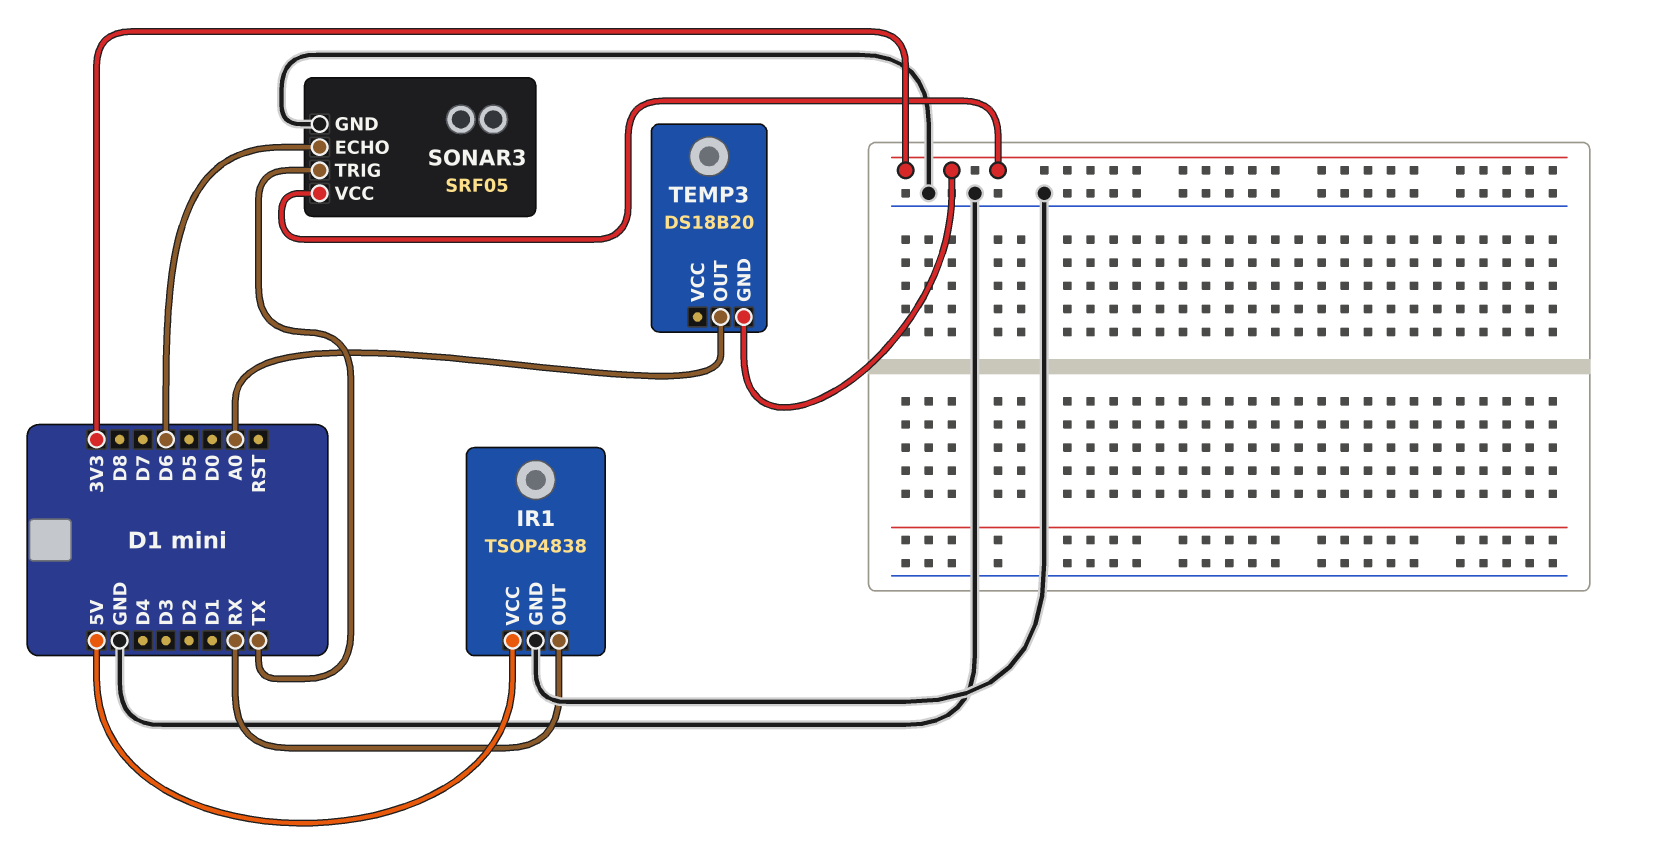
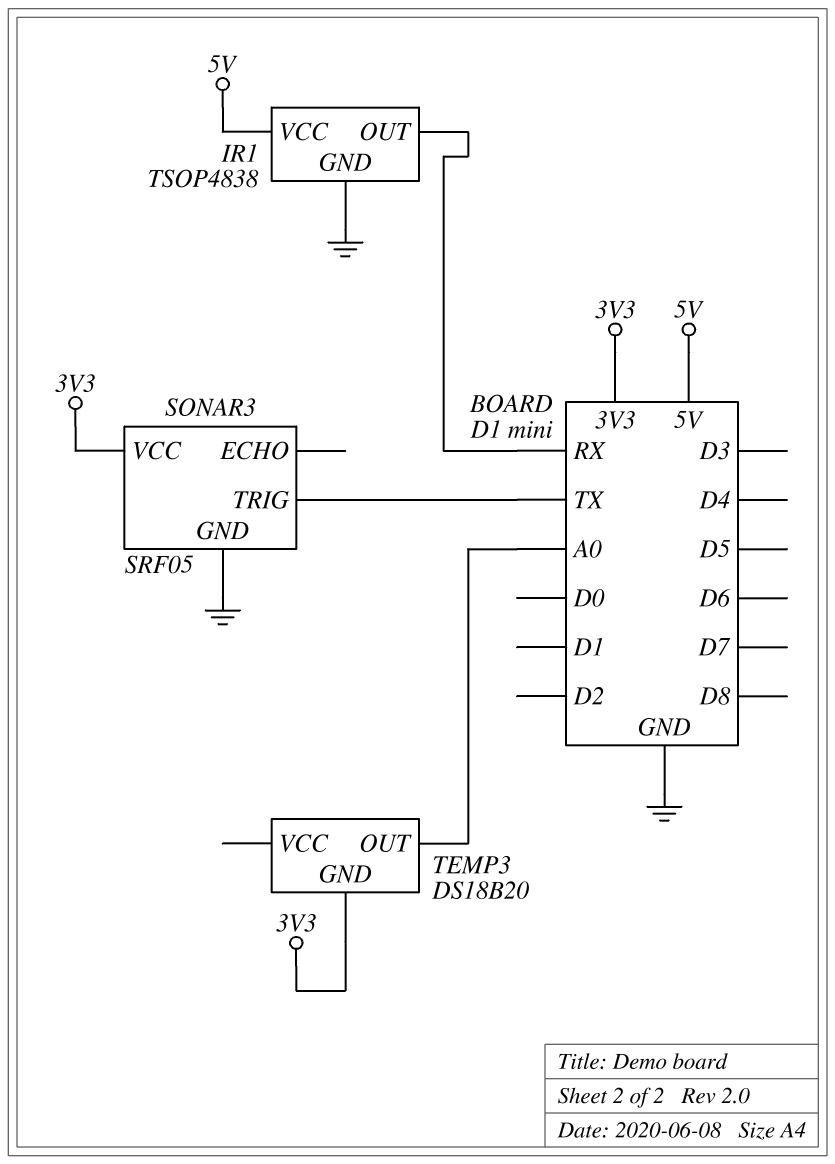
SONAR3 pin ECHO: D6 -> none

